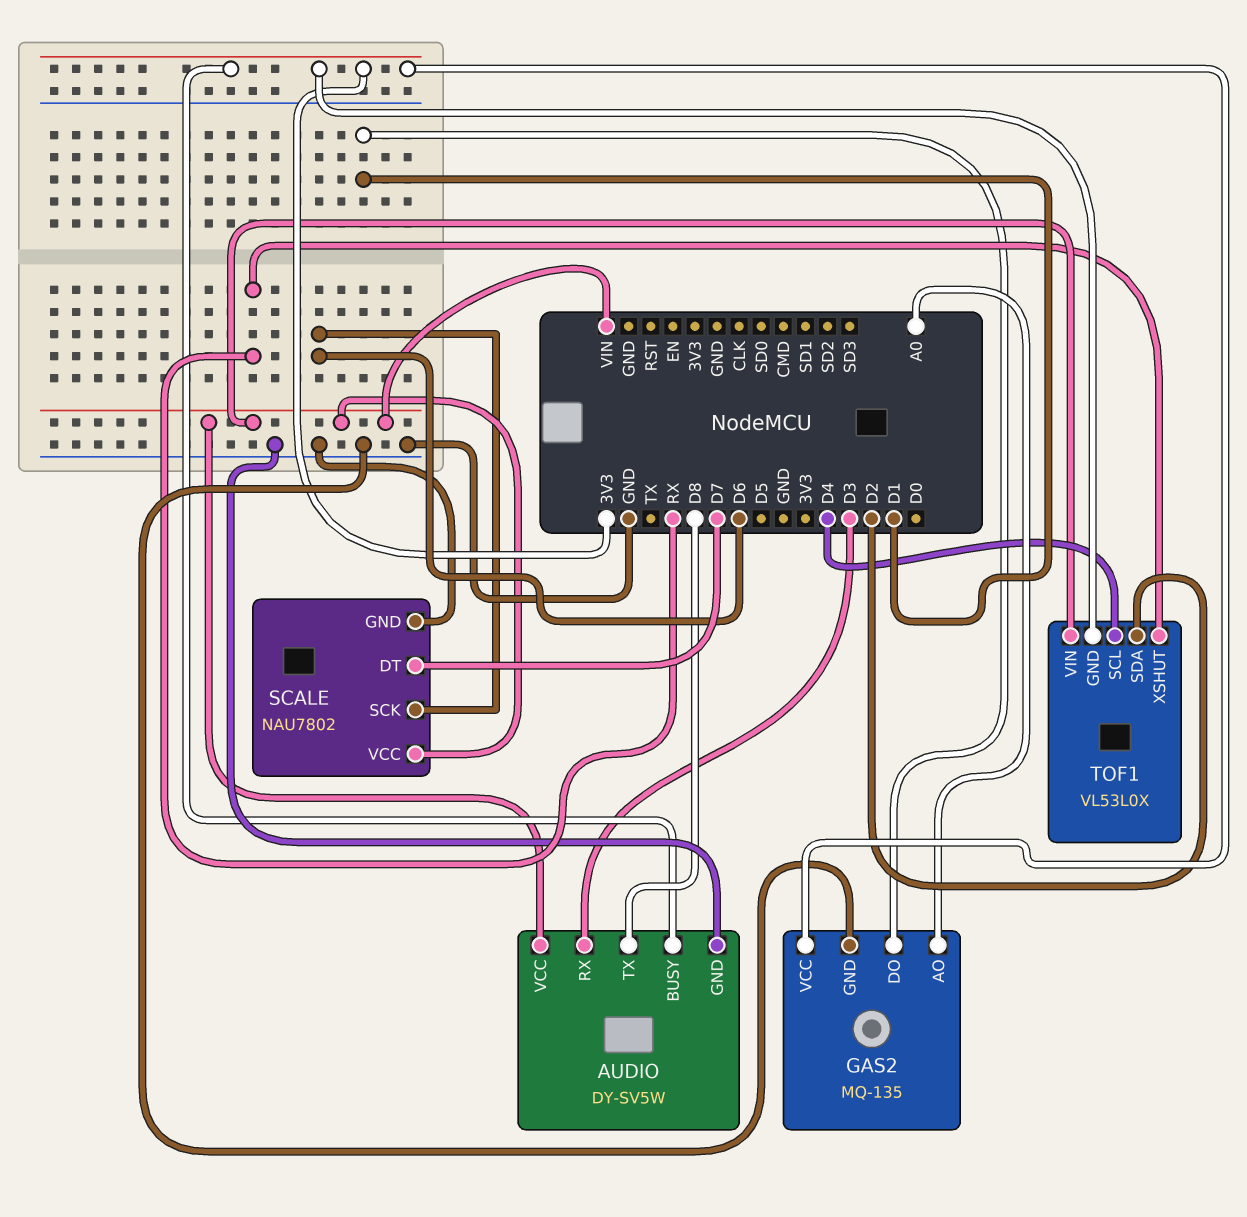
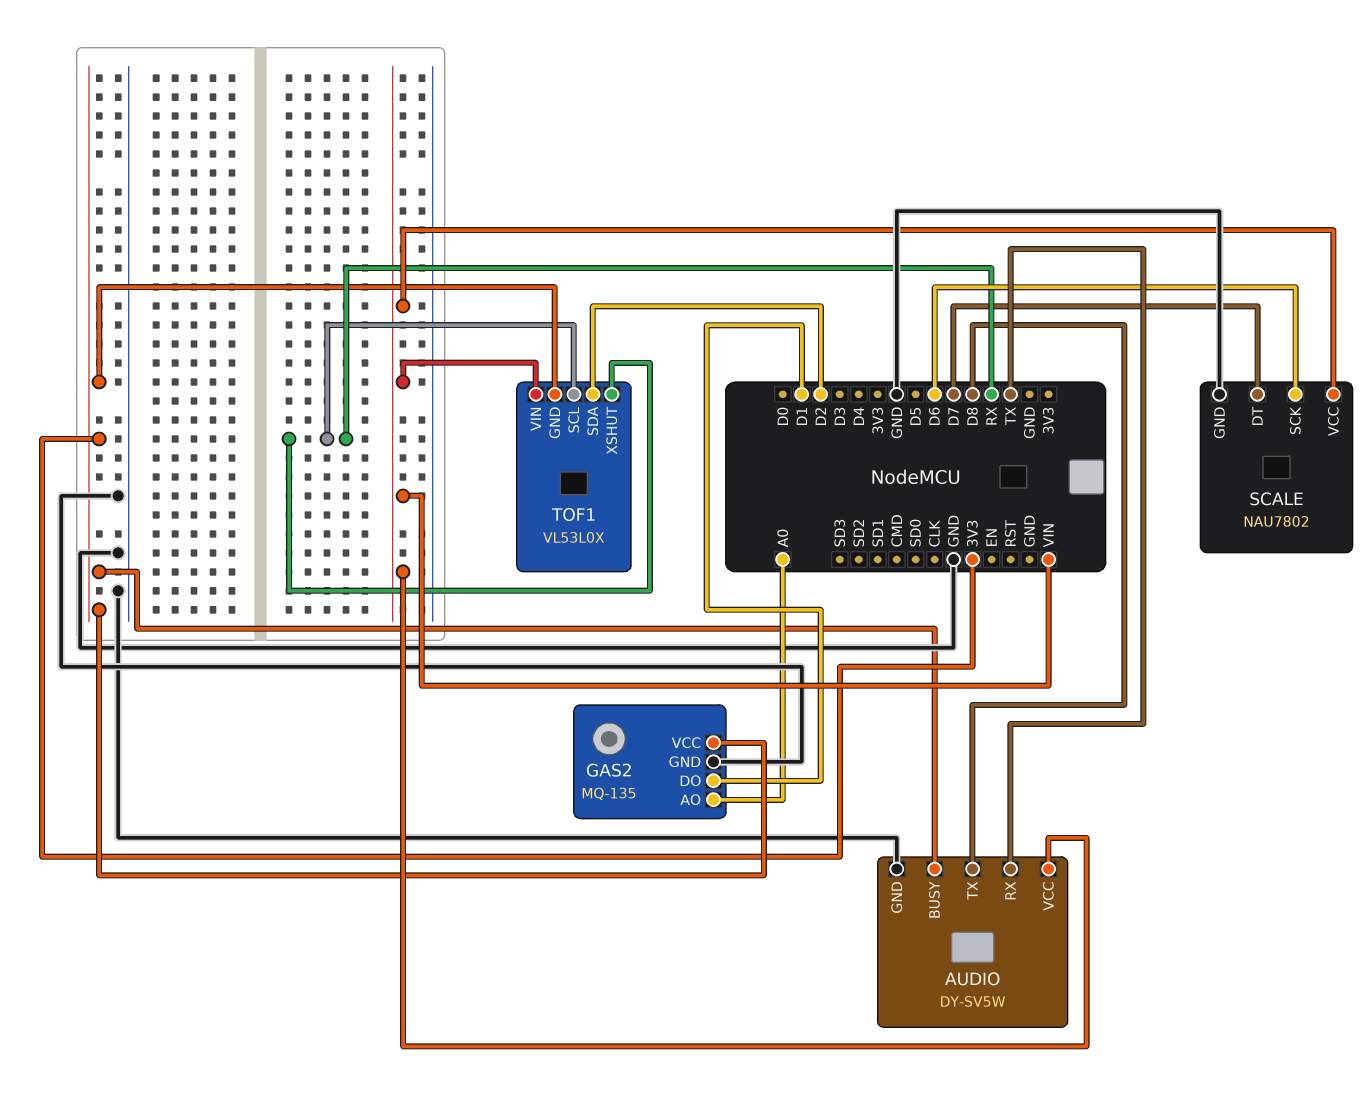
AUDIO pin RX: D3 -> TX
TOF1 pin SCL: D4 -> RX

